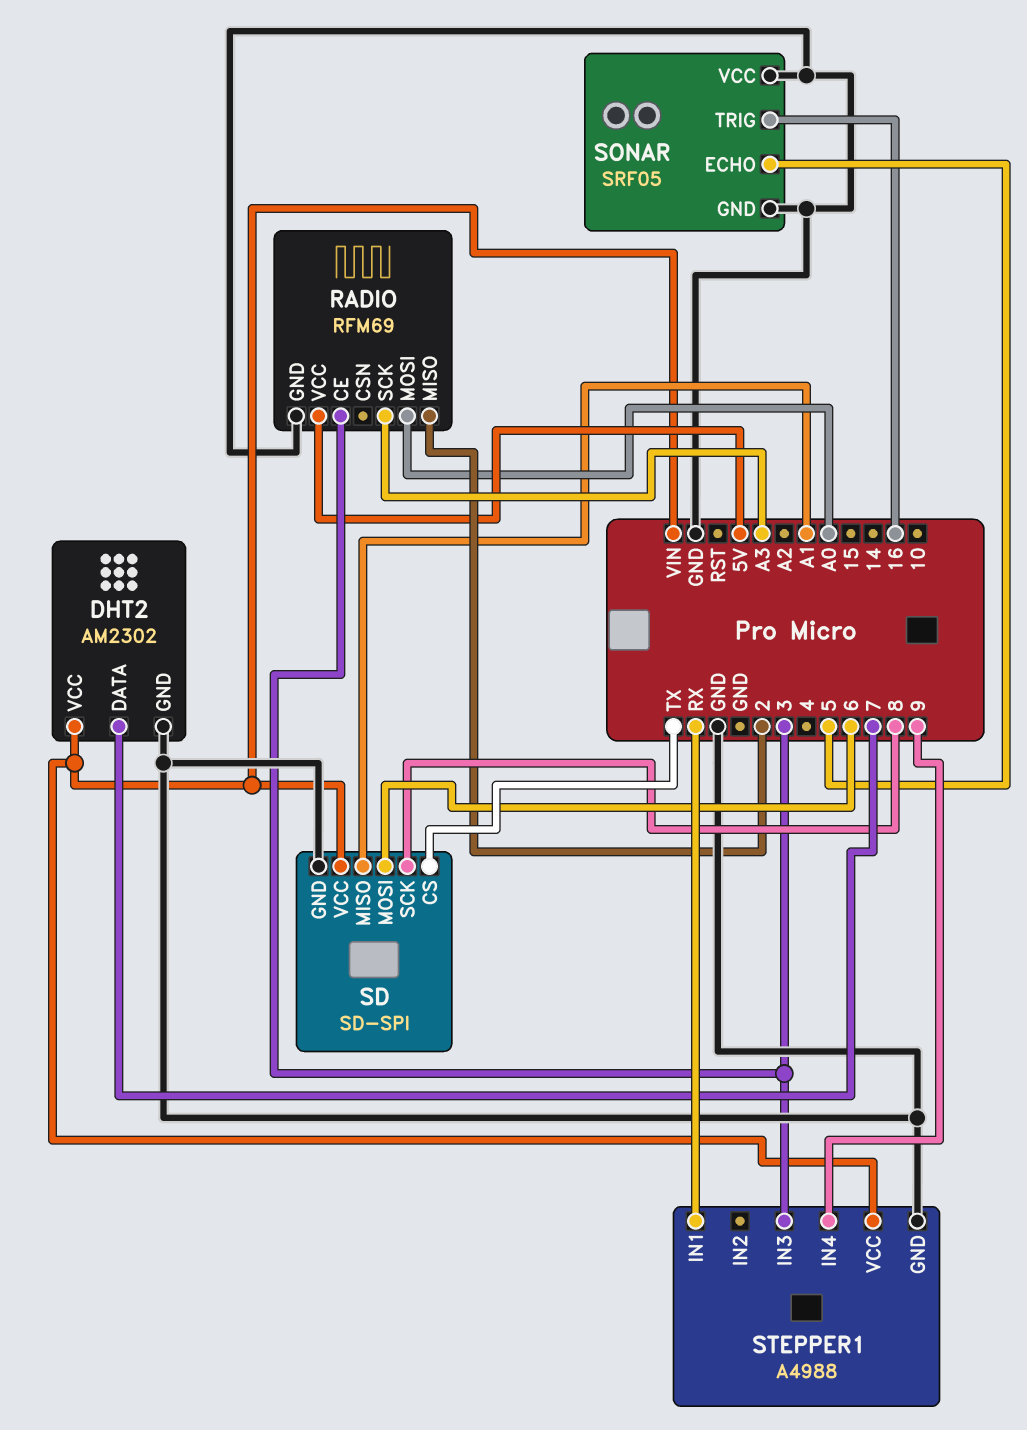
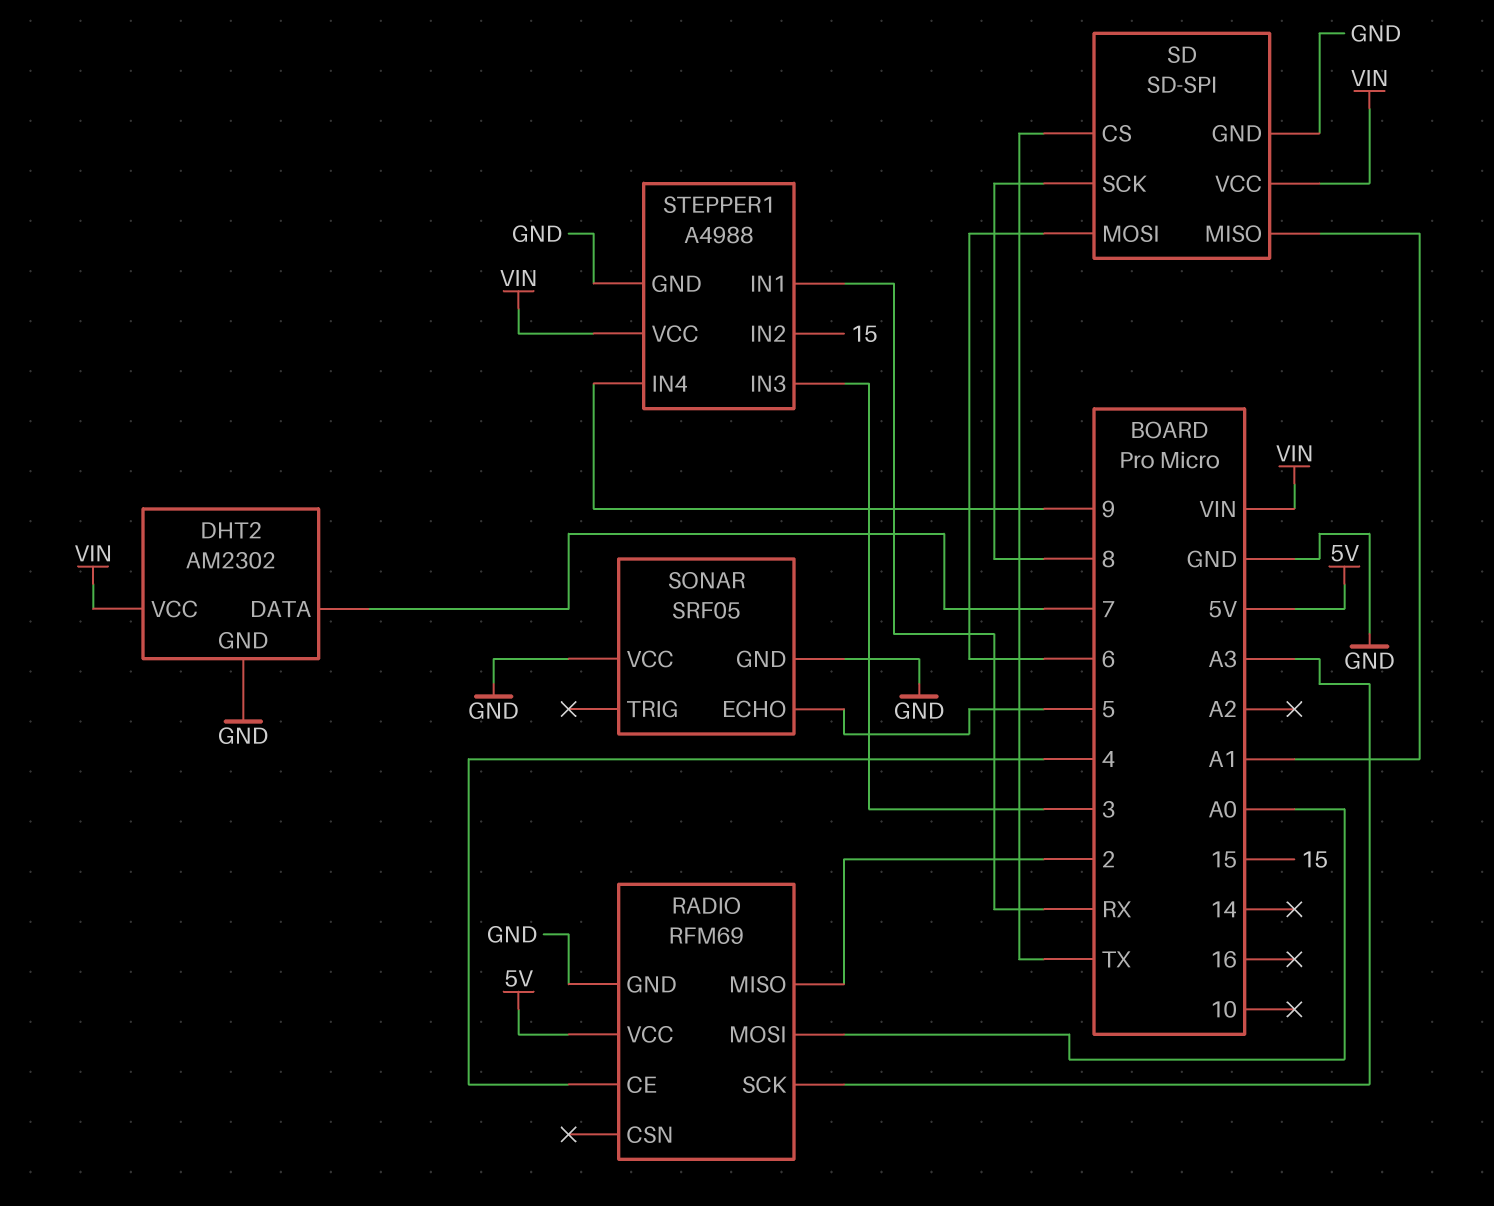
RADIO pin CE: 3 -> 4
SONAR pin TRIG: 16 -> none
STEPPER1 pin IN2: none -> 15

